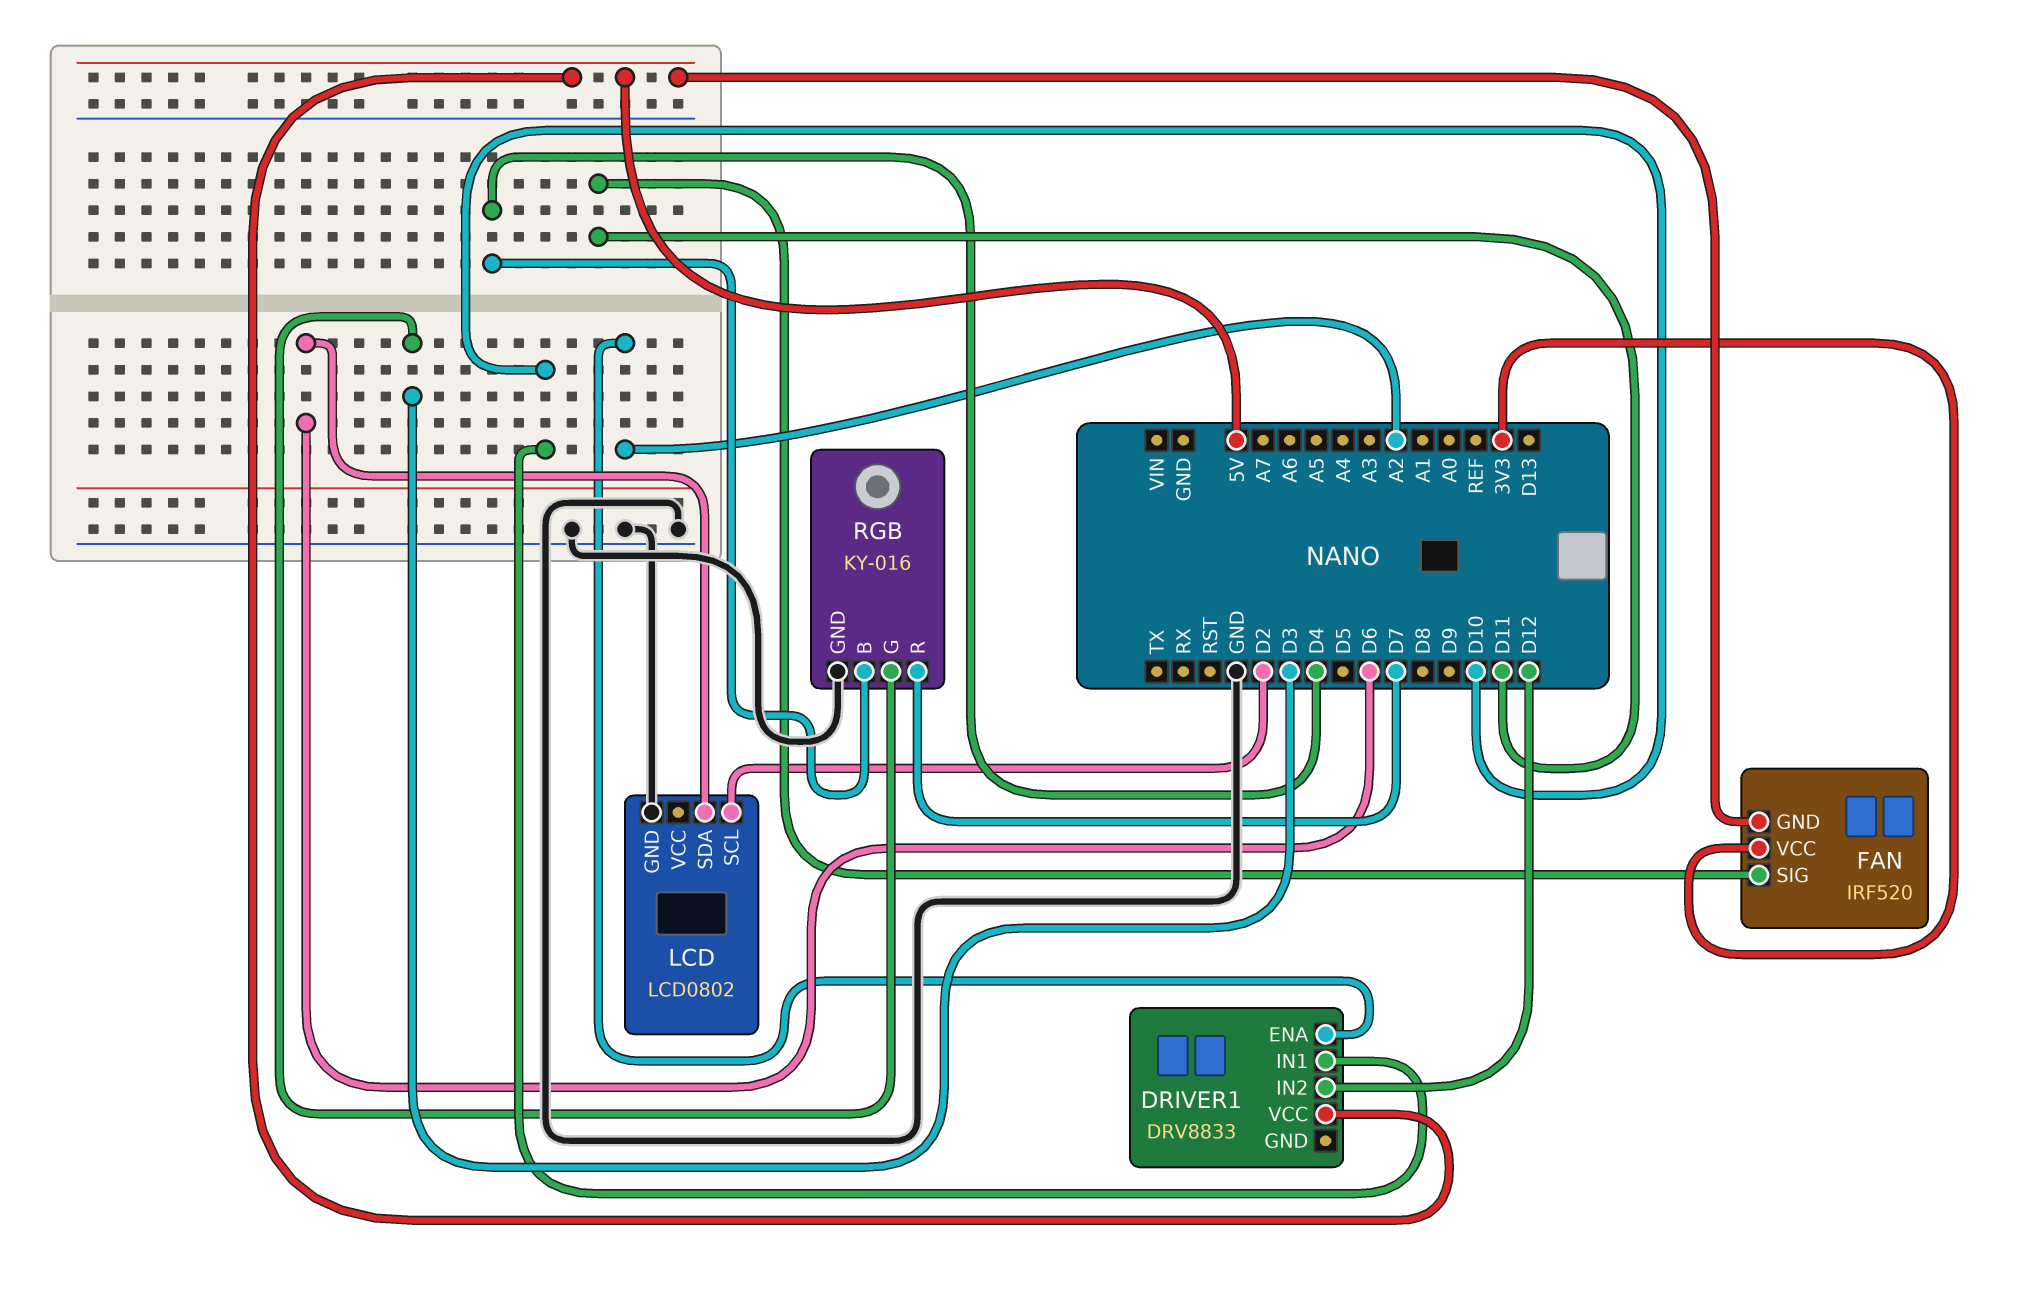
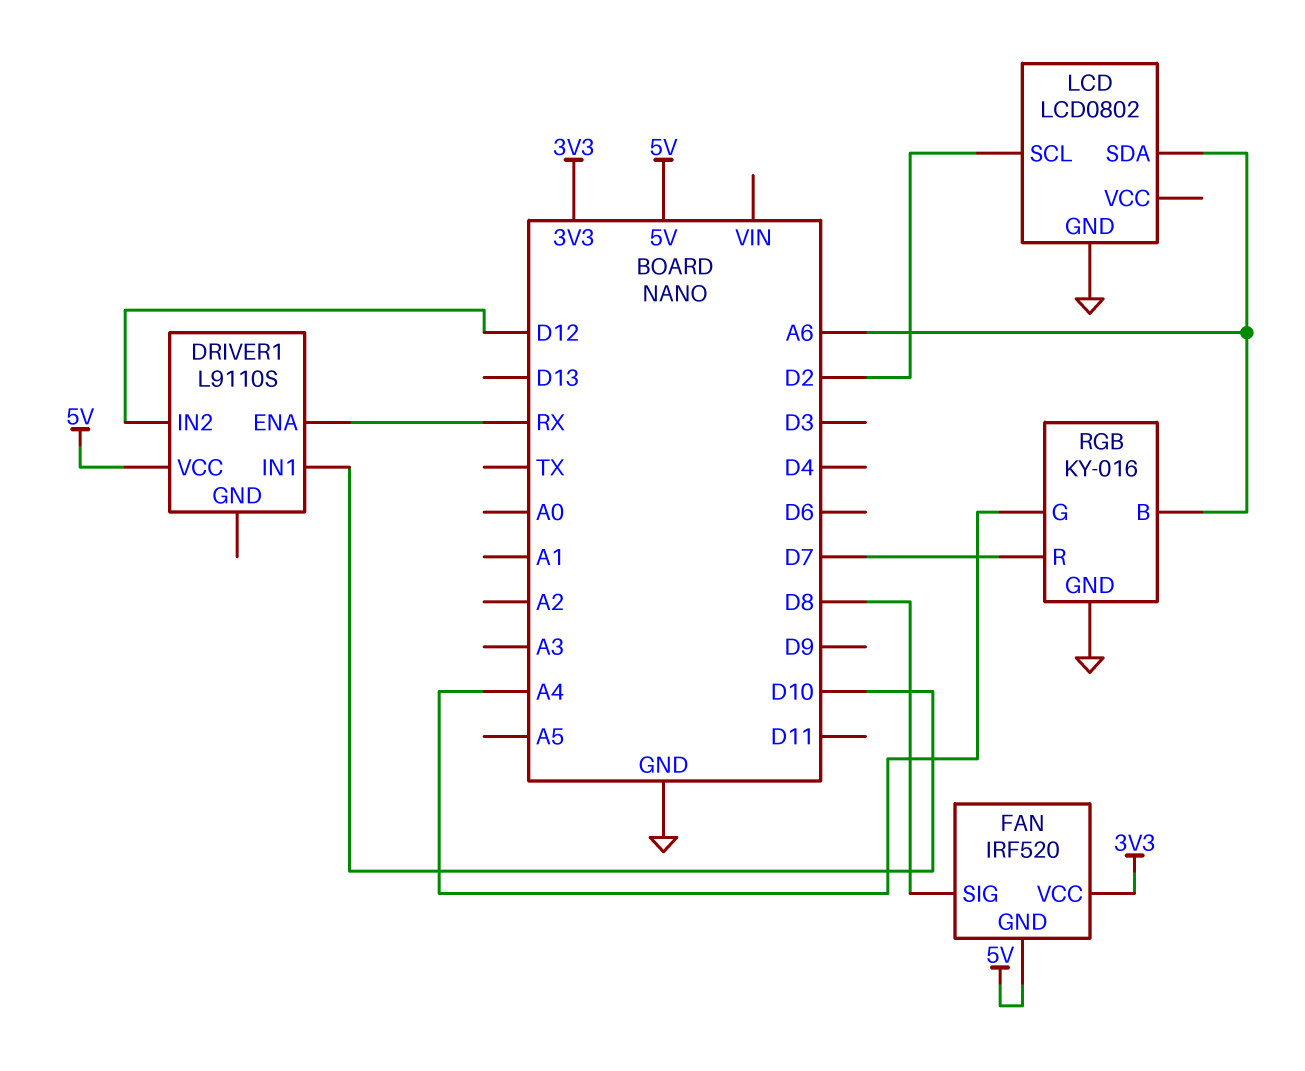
DRIVER1: DRV8833 -> L9110S
DRIVER1 pin ENA: A2 -> RX
FAN pin SIG: D11 -> D8
LCD pin SDA: D6 -> A6
RGB pin B: D4 -> A6
RGB pin G: D3 -> A4

